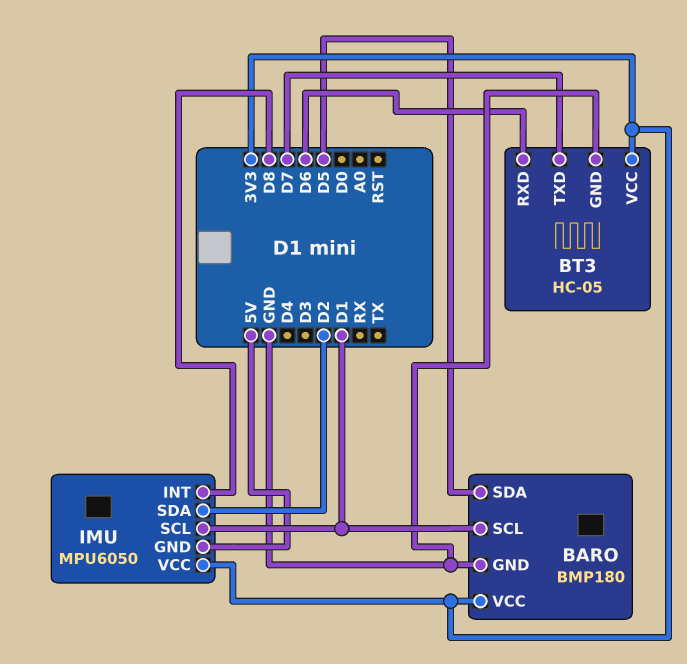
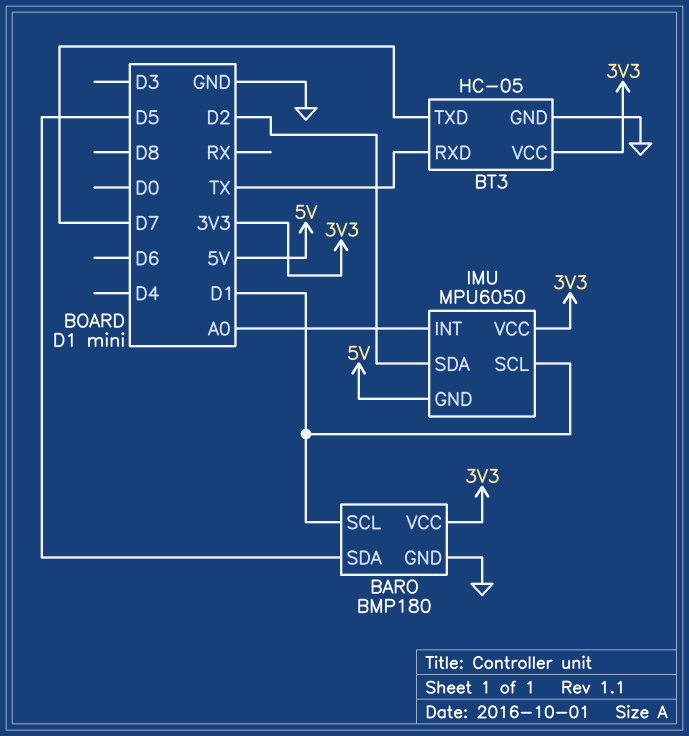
BT3 pin RXD: D6 -> TX
IMU pin INT: D8 -> A0

